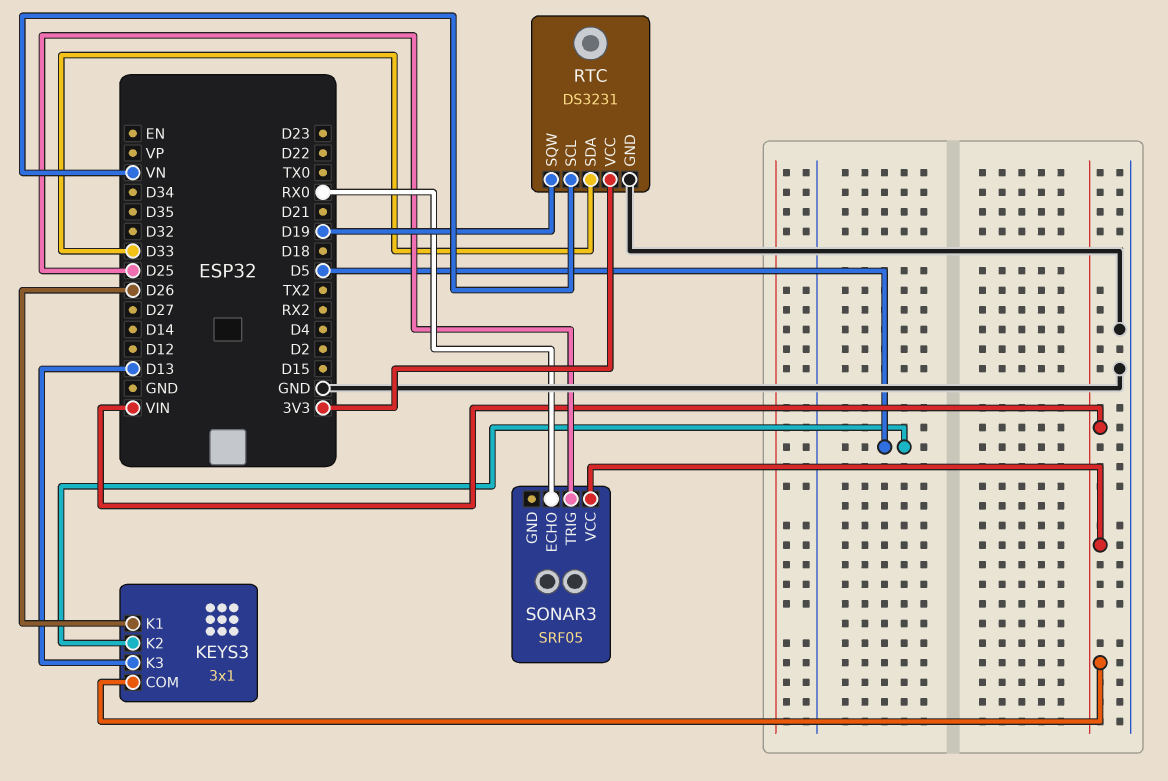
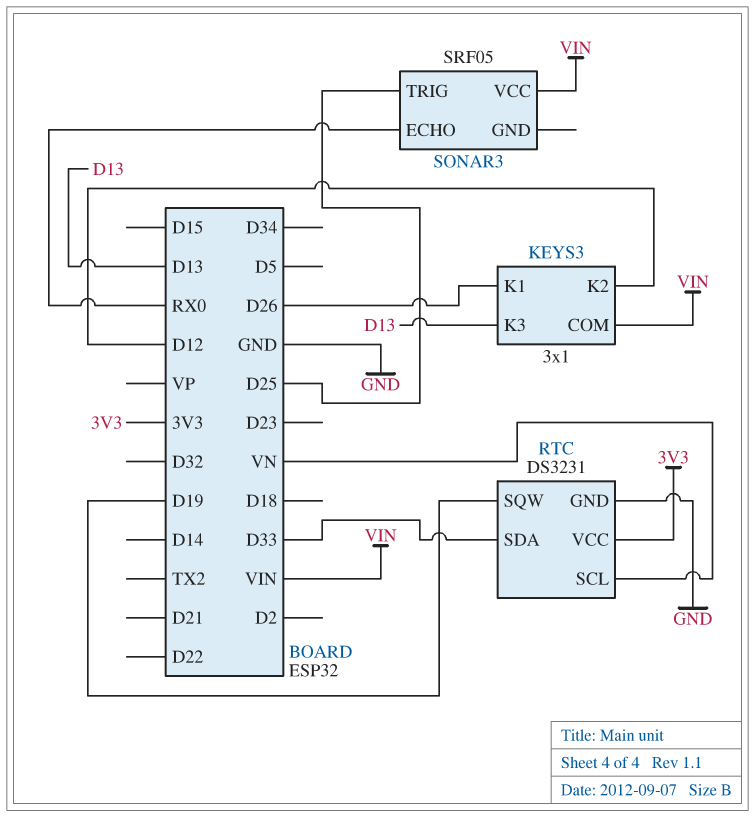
KEYS3 pin K2: D5 -> D12

